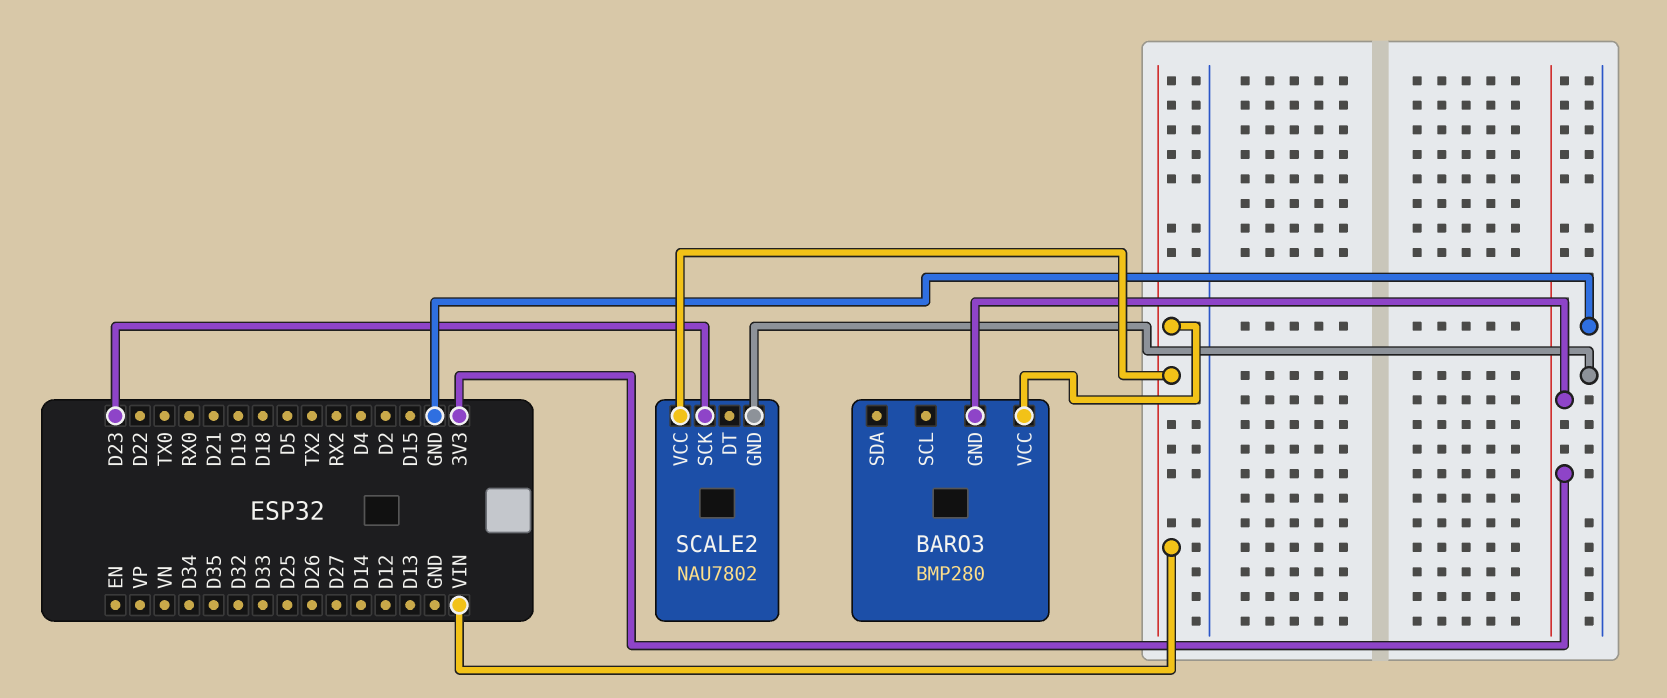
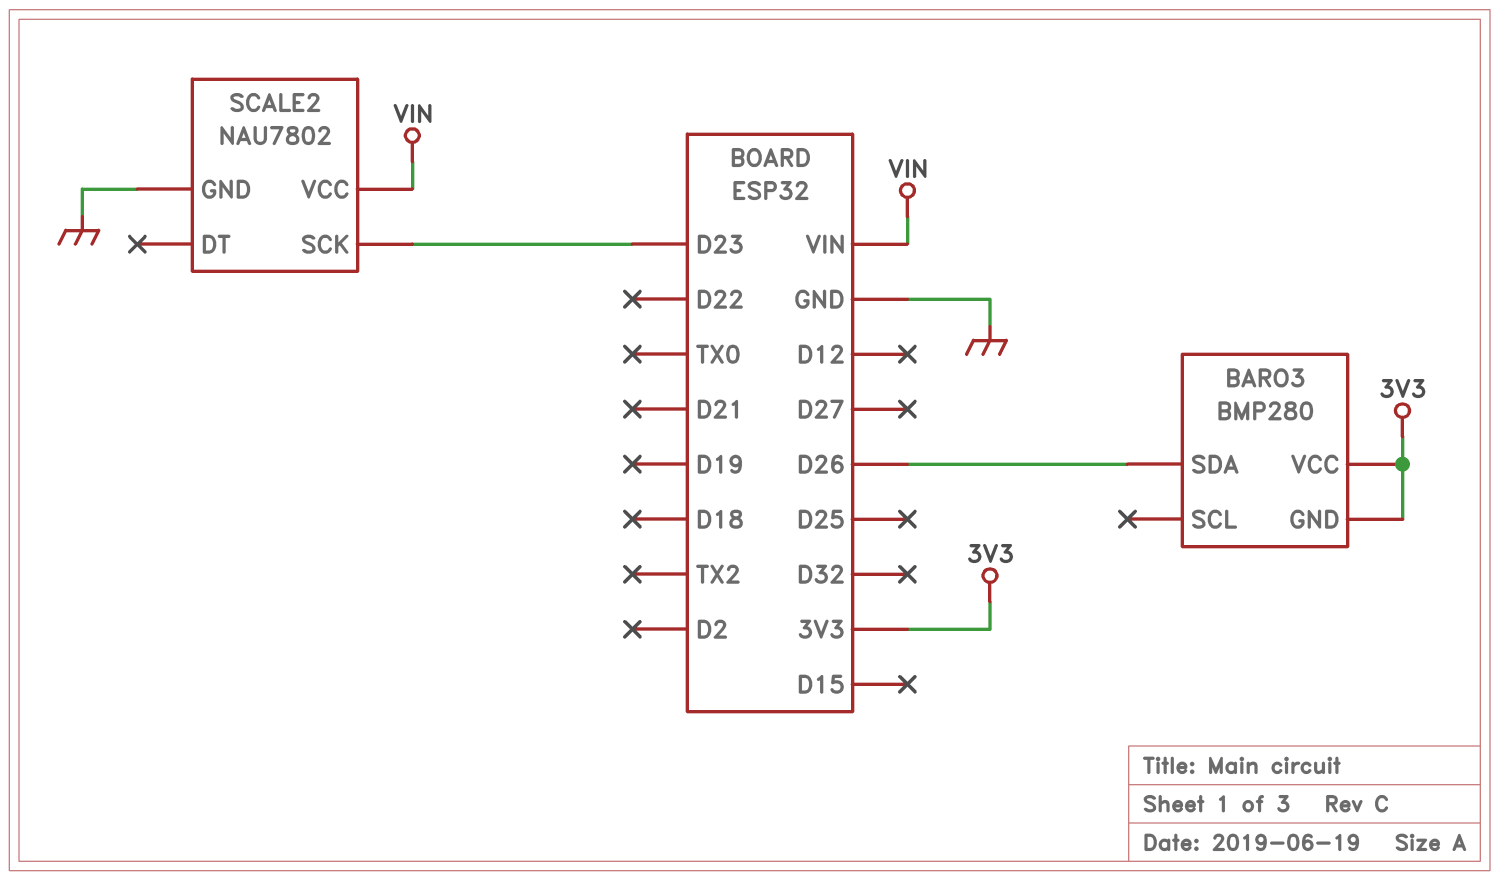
BARO3 pin SDA: none -> D26
BARO3 pin VCC: VIN -> 3V3

